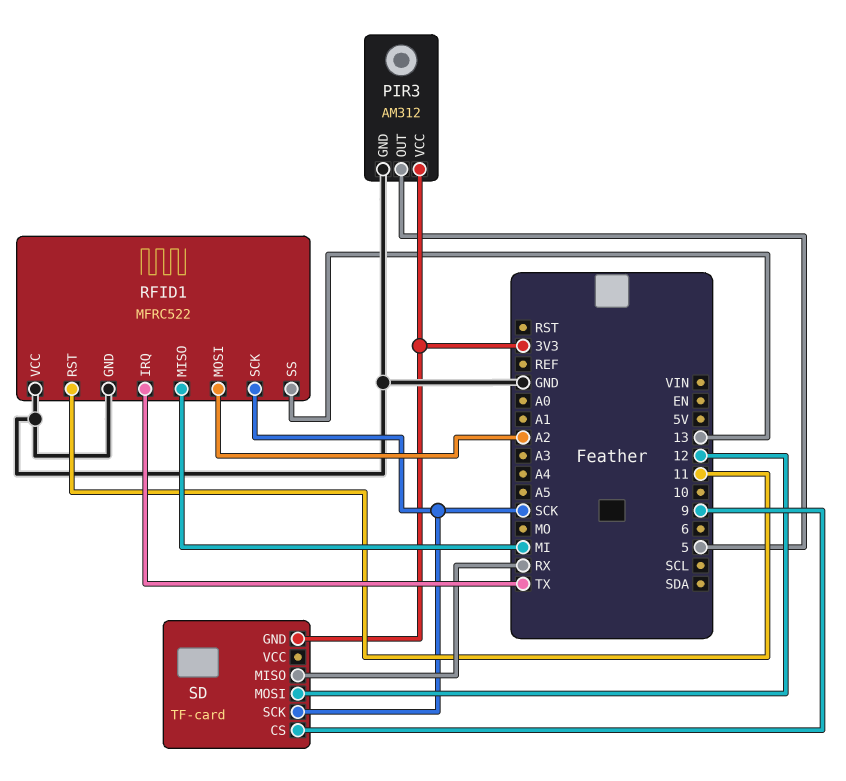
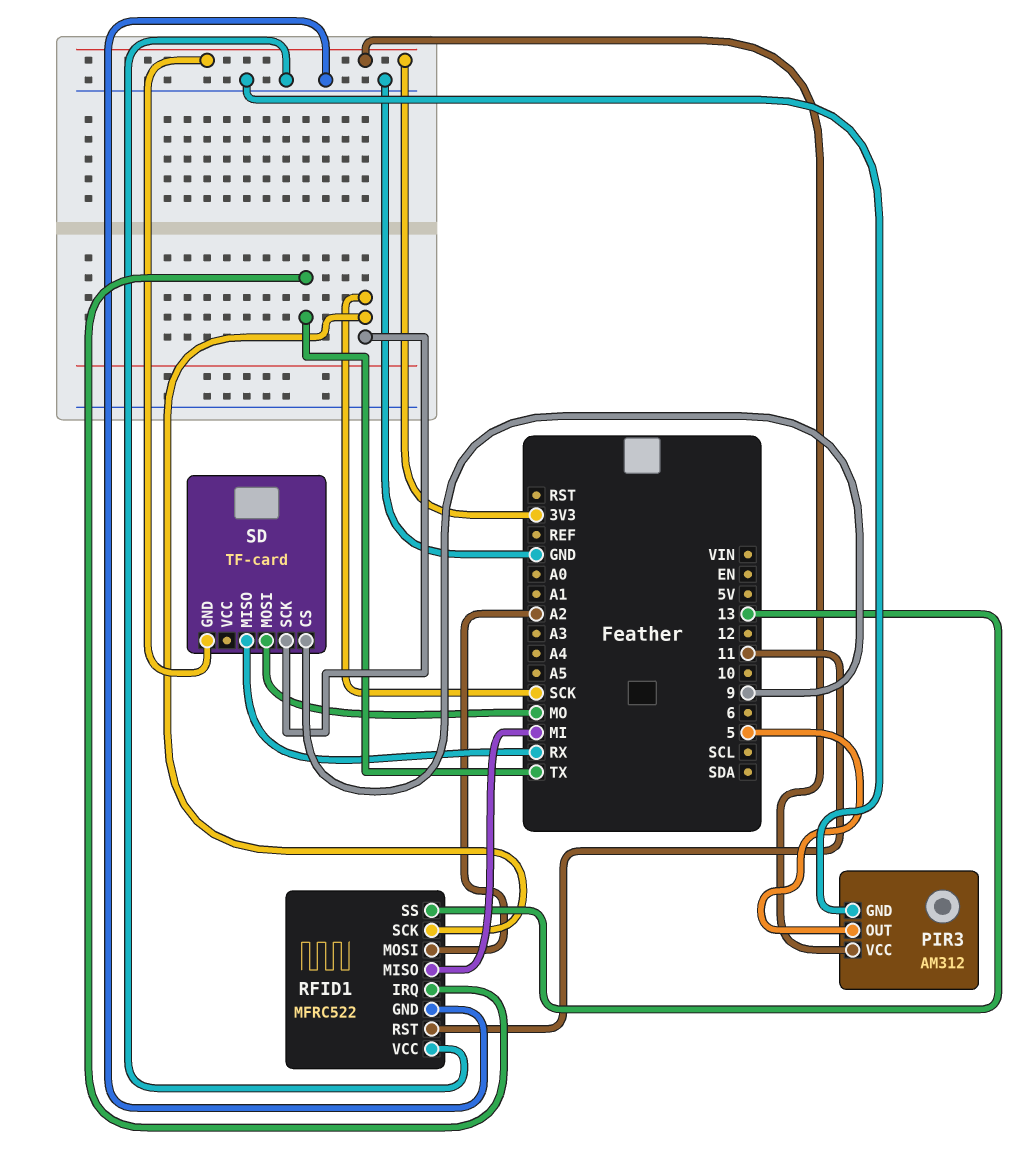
SD pin MOSI: 12 -> MO

